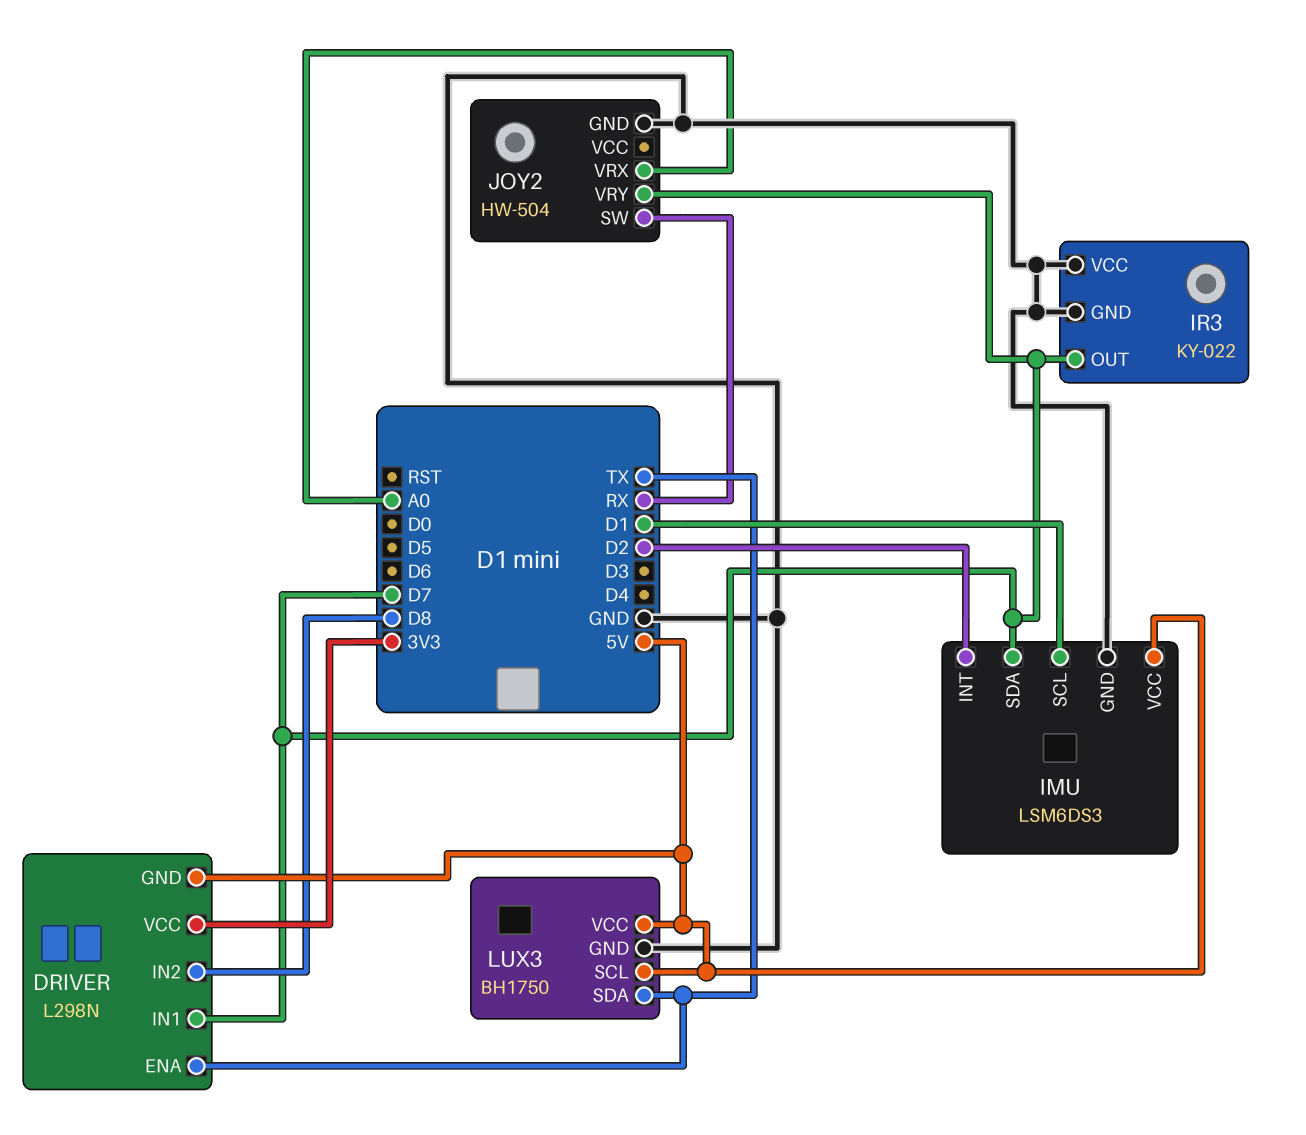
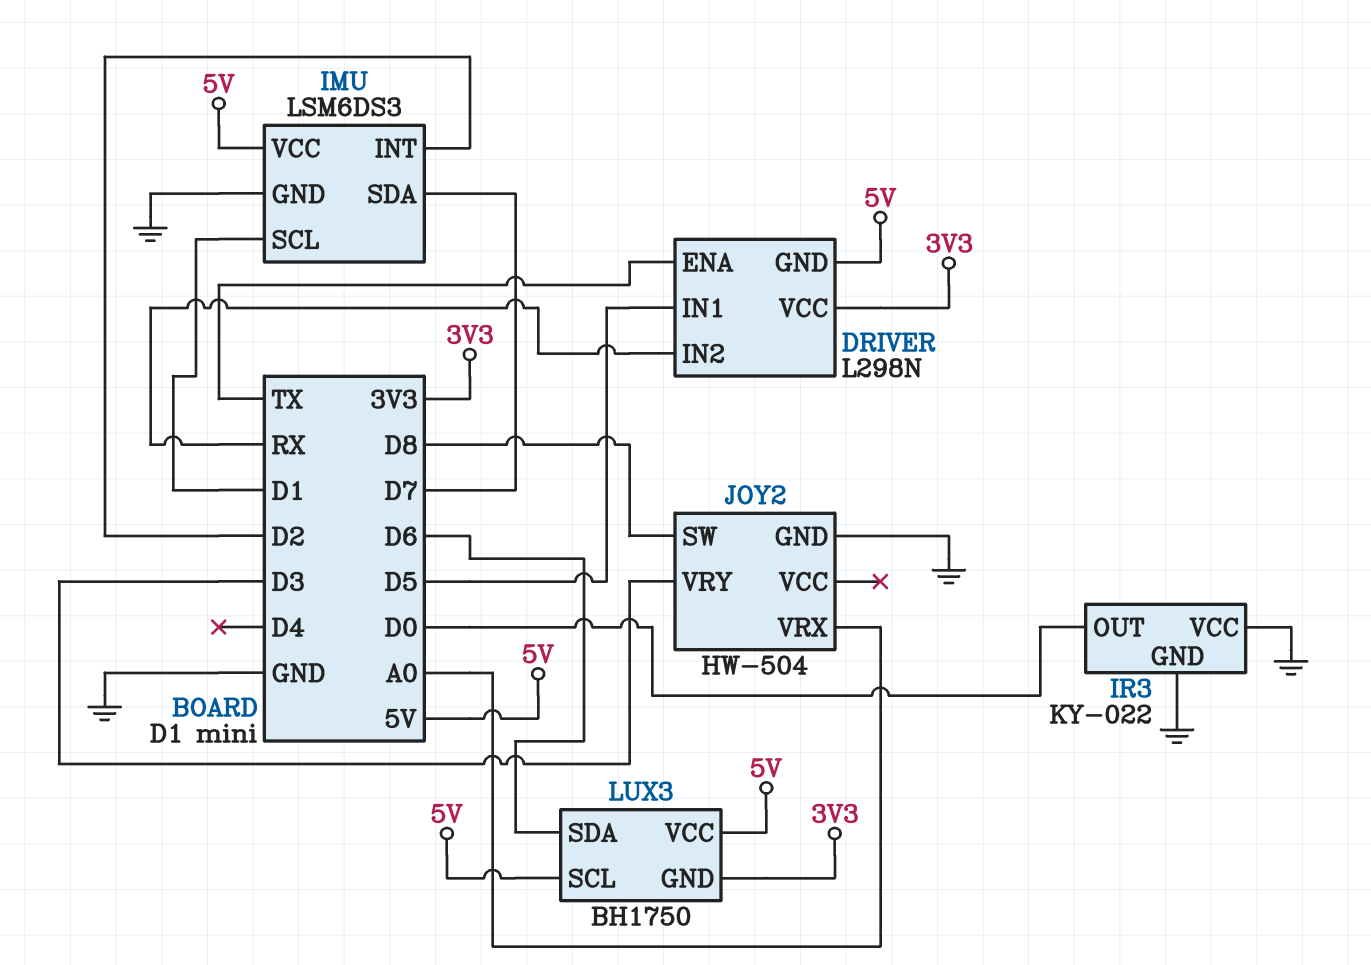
DRIVER pin IN1: D7 -> D5
DRIVER pin IN2: D8 -> RX
IR3 pin OUT: D7 -> D0
JOY2 pin SW: RX -> D8
JOY2 pin VRY: D7 -> D3
LUX3 pin GND: GND -> 3V3
LUX3 pin SDA: TX -> D6

